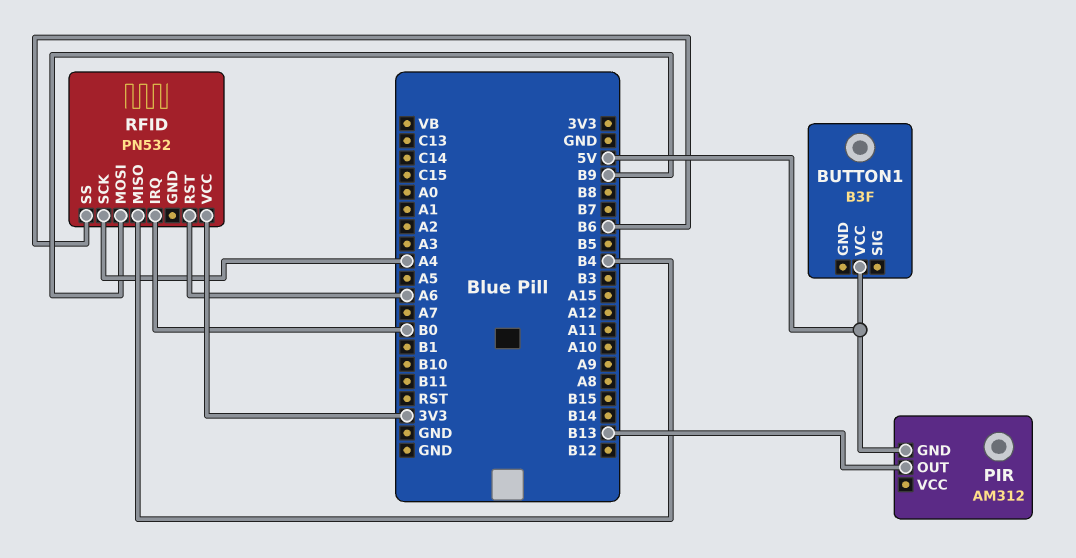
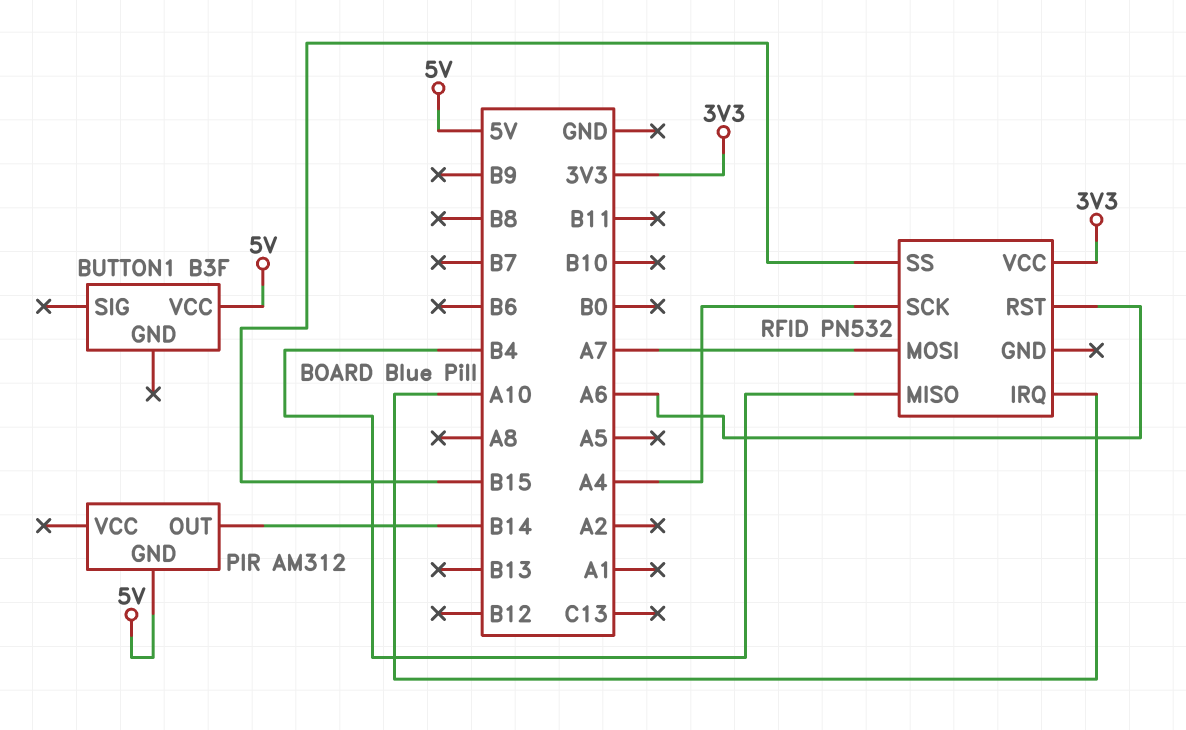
PIR pin OUT: B13 -> B14
RFID pin IRQ: B0 -> A10
RFID pin MOSI: B9 -> A7
RFID pin SS: B6 -> B15

